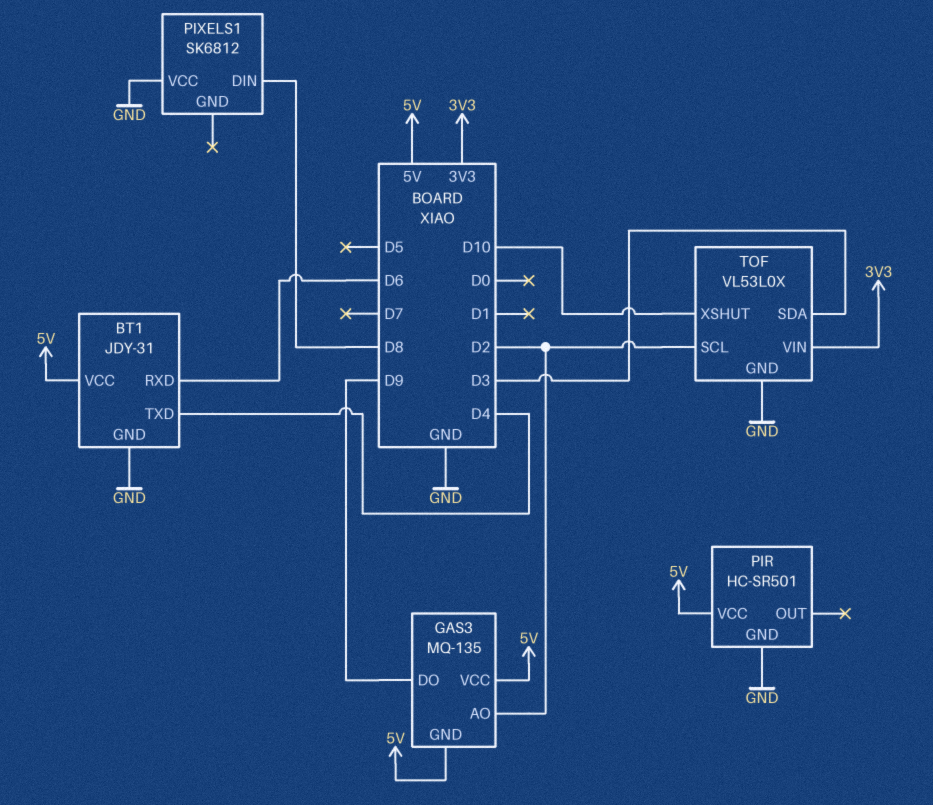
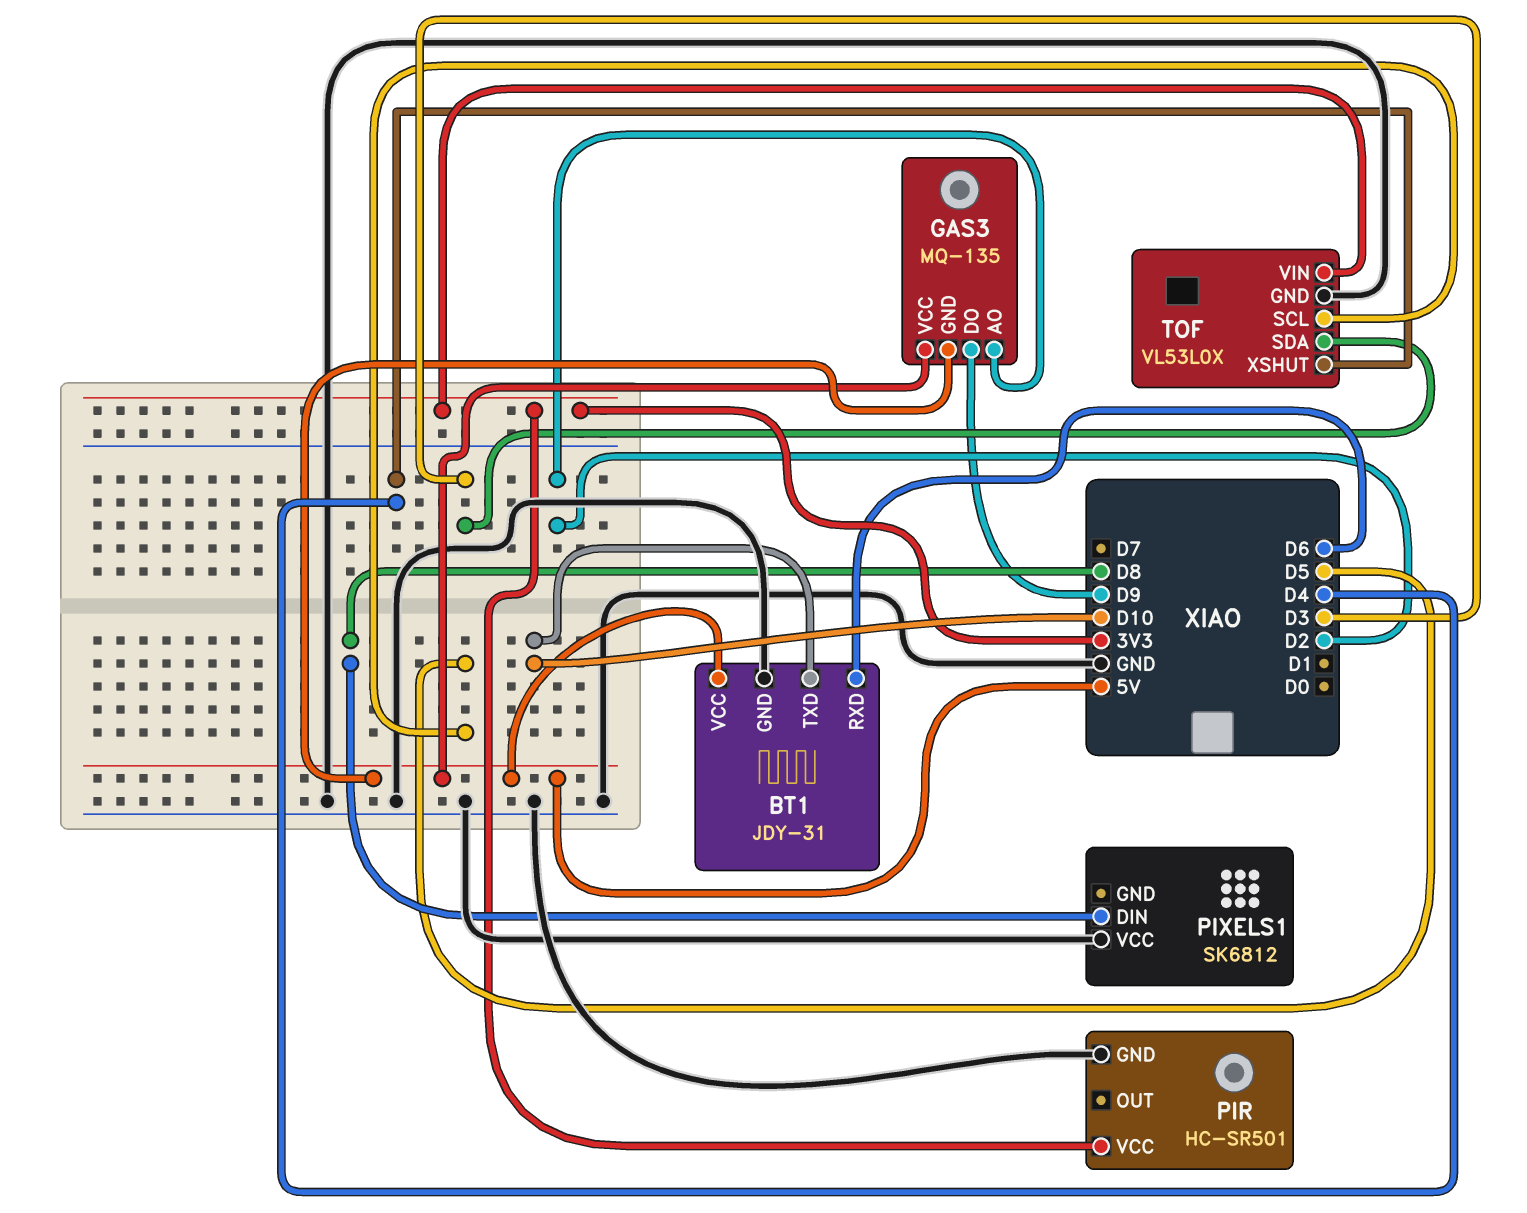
BT1 pin TXD: D4 -> D10
PIR pin VCC: 5V -> 3V3
TOF pin SCL: D2 -> D5
TOF pin XSHUT: D10 -> D4

